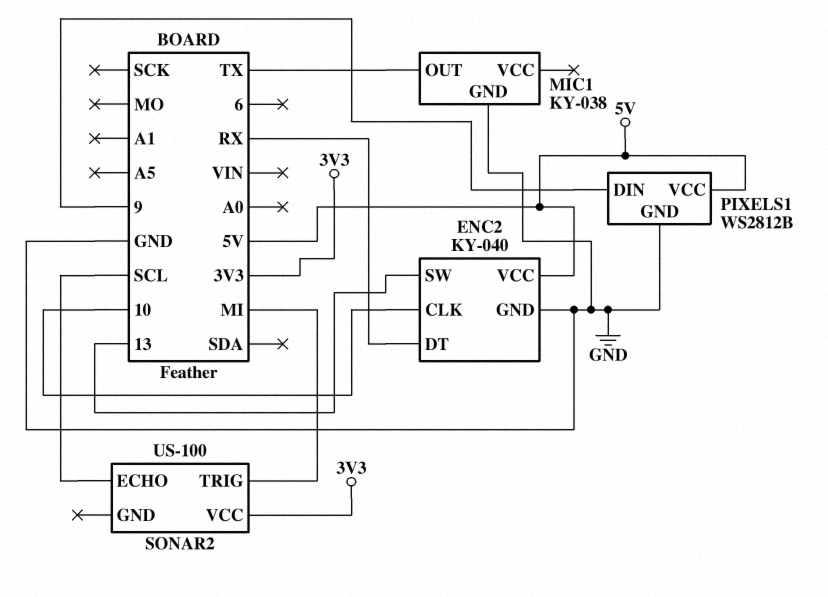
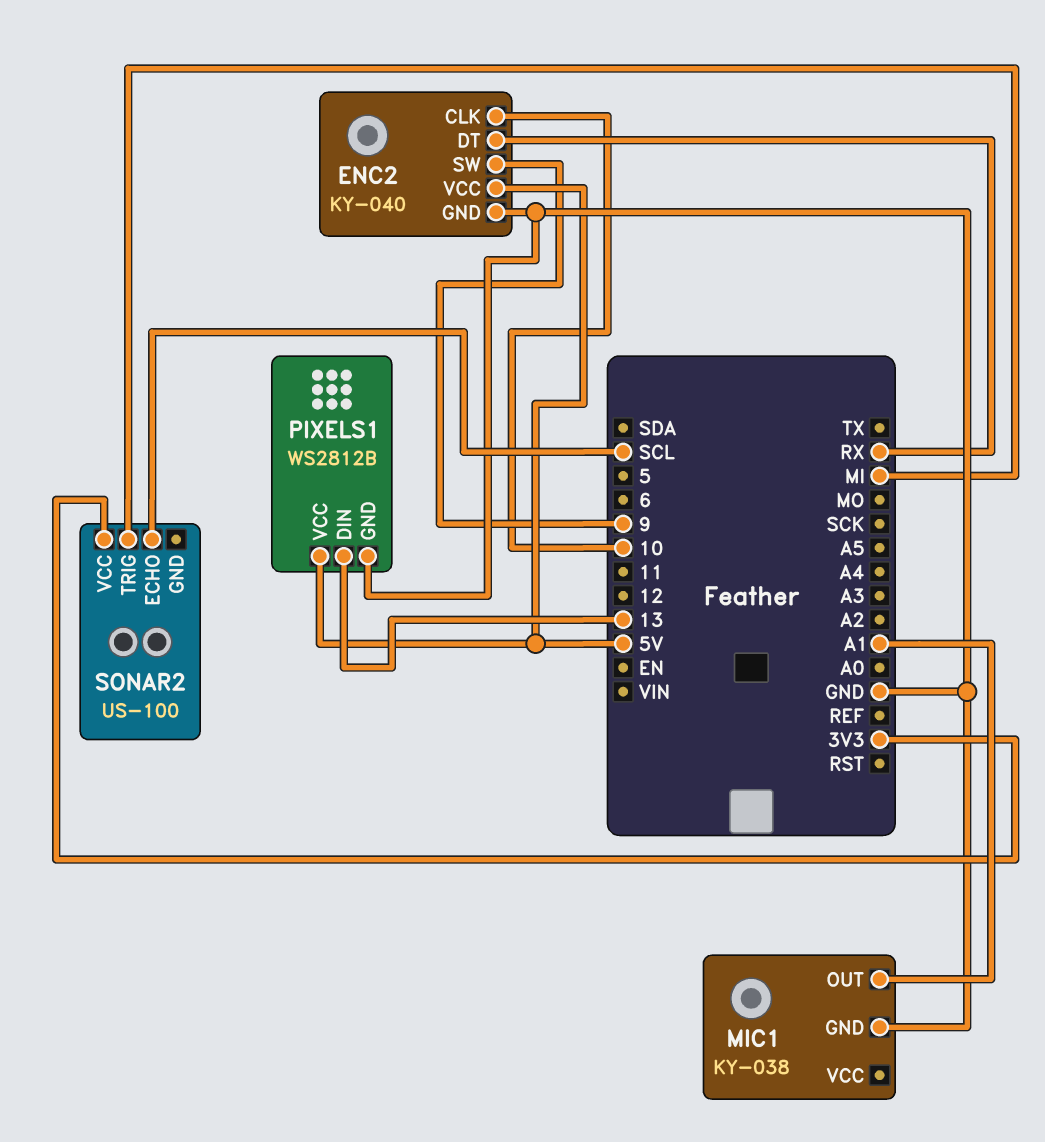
ENC2 pin SW: 13 -> 9
MIC1 pin OUT: TX -> A1
PIXELS1 pin DIN: 9 -> 13

